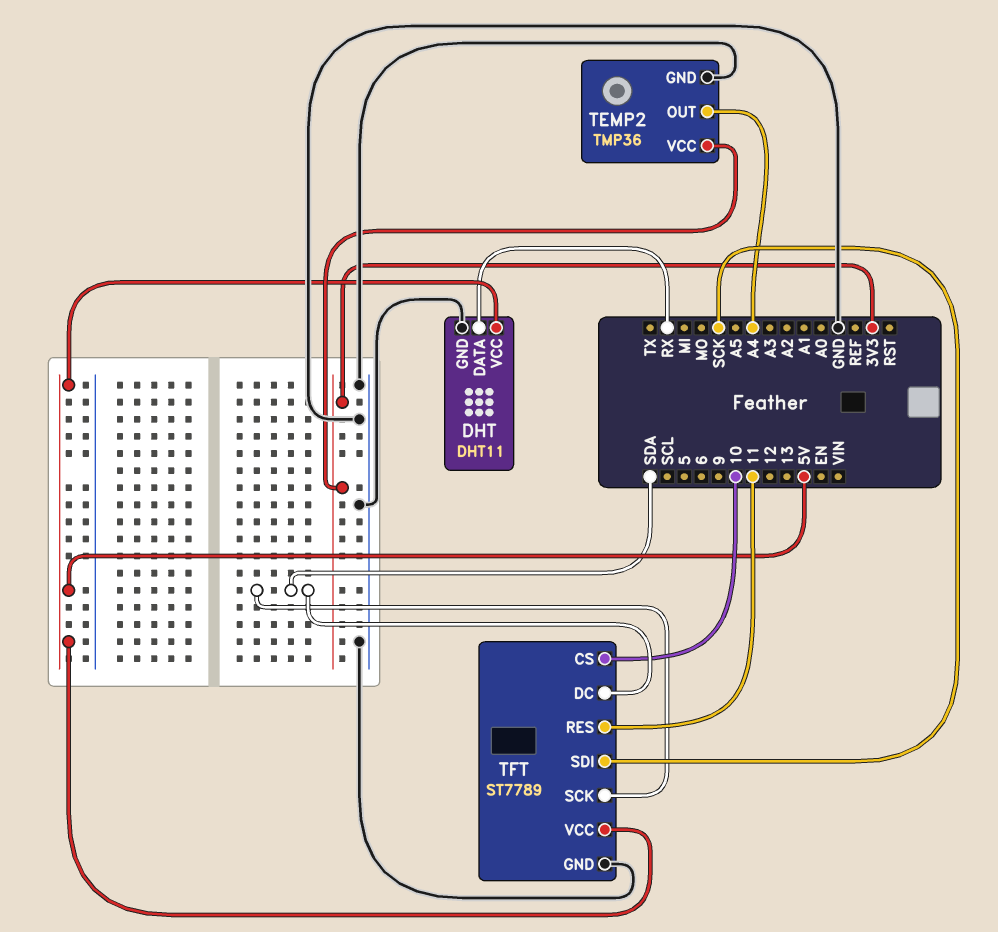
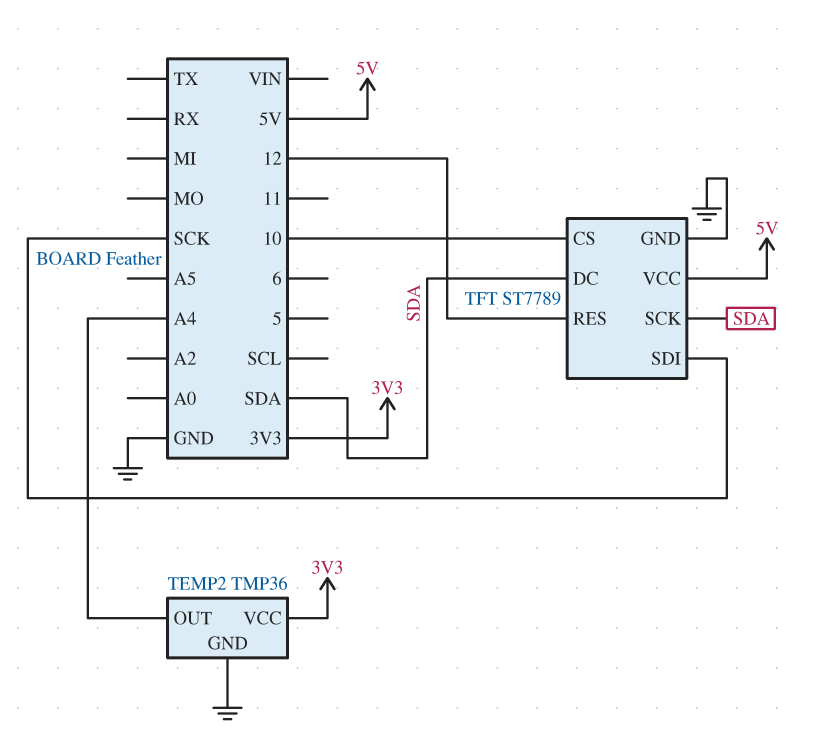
DHT: DHT11 -> none
DHT pin DATA: RX -> none
DHT pin GND: GND -> none
DHT pin VCC: 5V -> none
TFT pin RES: 11 -> 12

